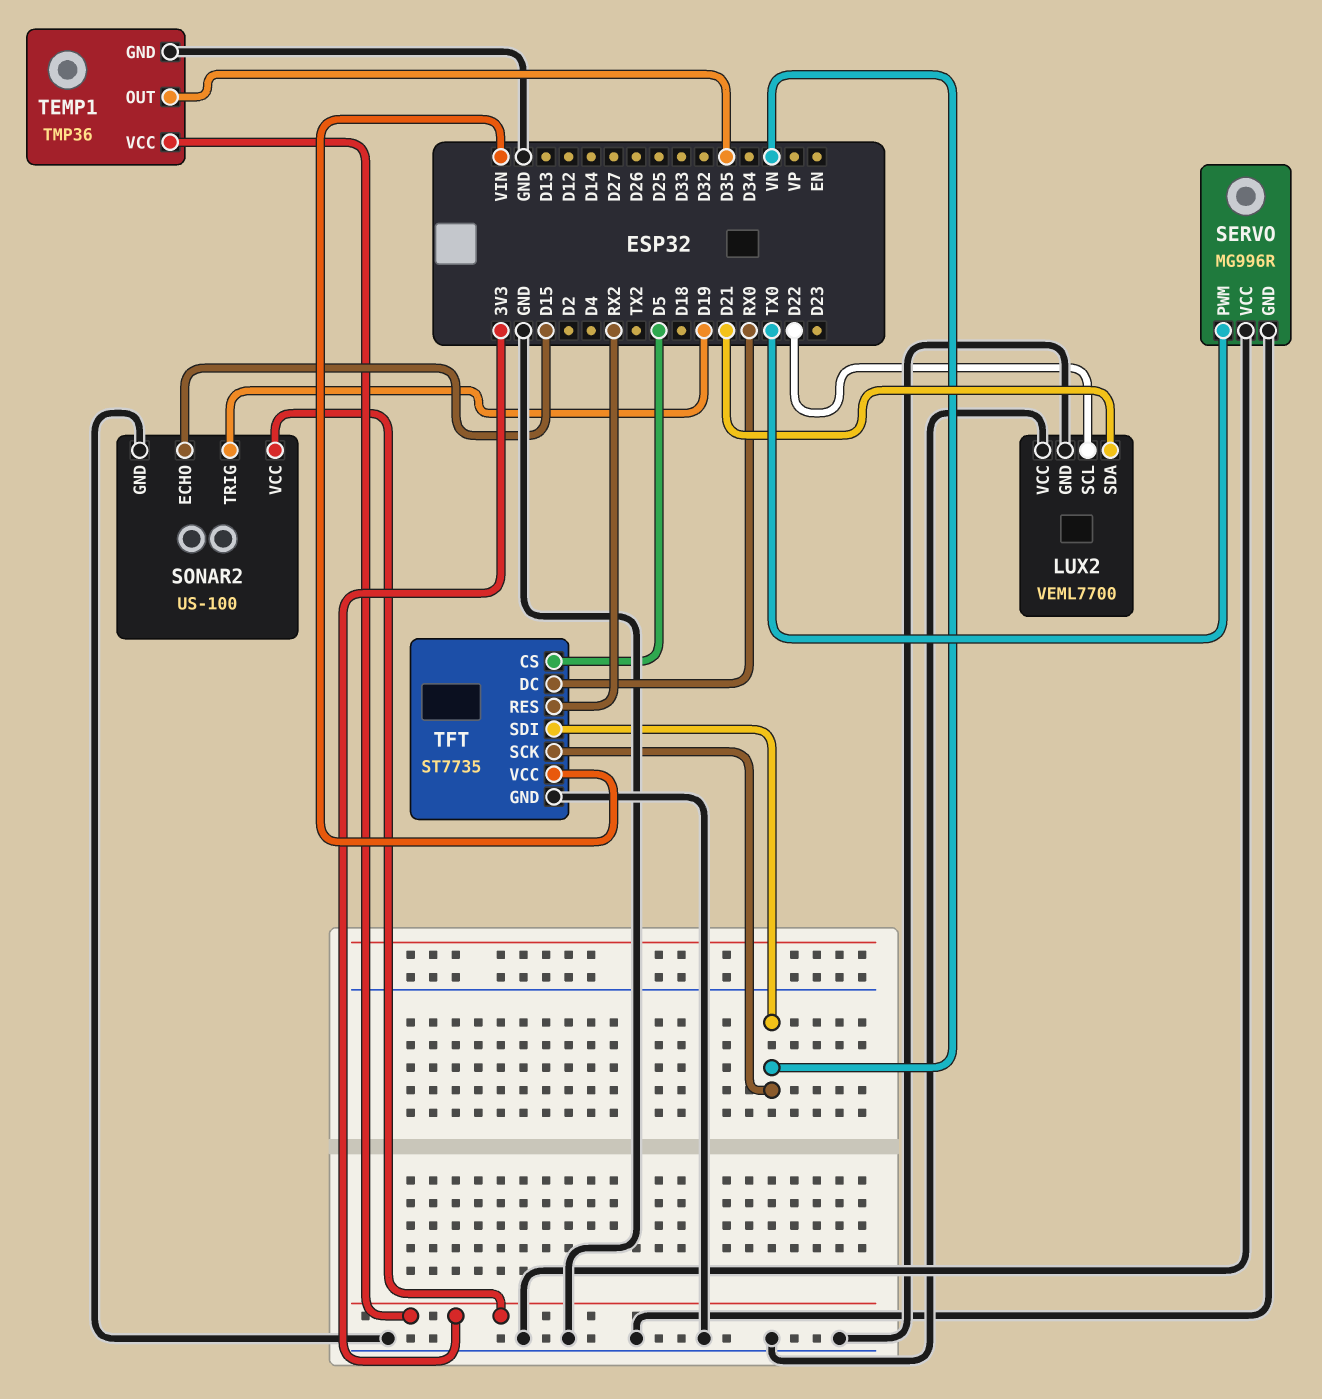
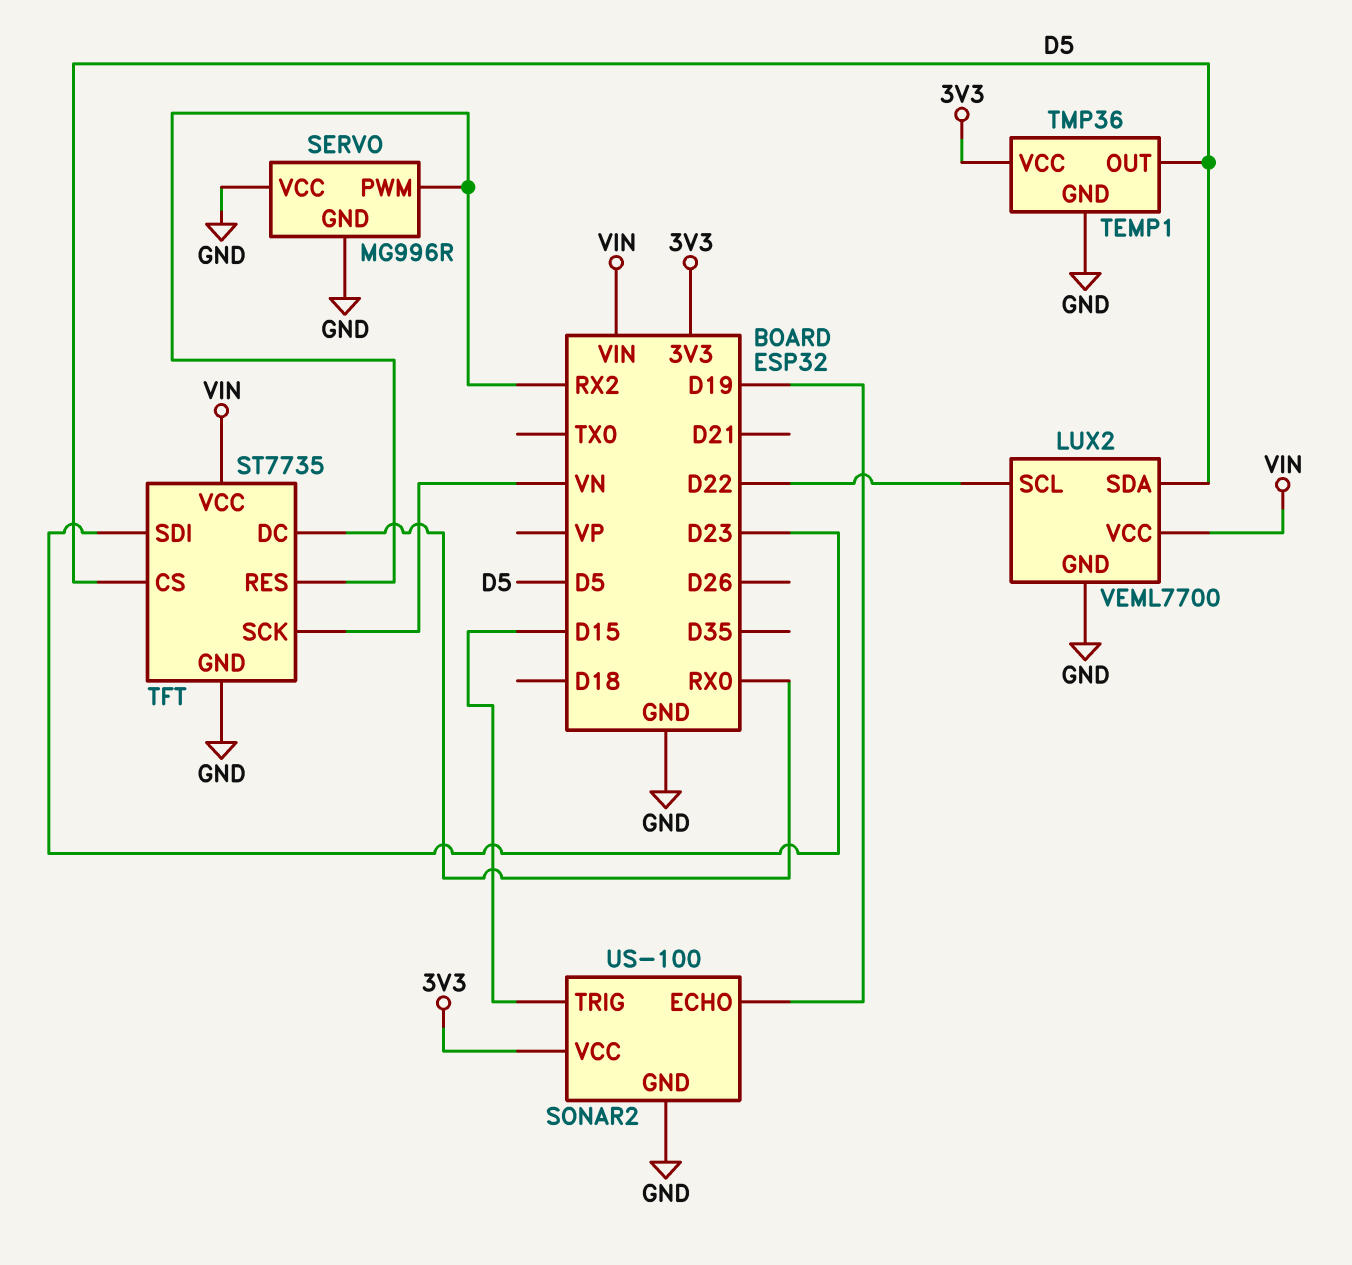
LUX2 pin SDA: D21 -> D5
LUX2 pin VCC: GND -> VIN
SERVO pin PWM: TX0 -> RX2
SONAR2 pin ECHO: D15 -> D19
SONAR2 pin TRIG: D19 -> D15
TEMP1 pin OUT: D35 -> D5
TFT pin SDI: VN -> D23

